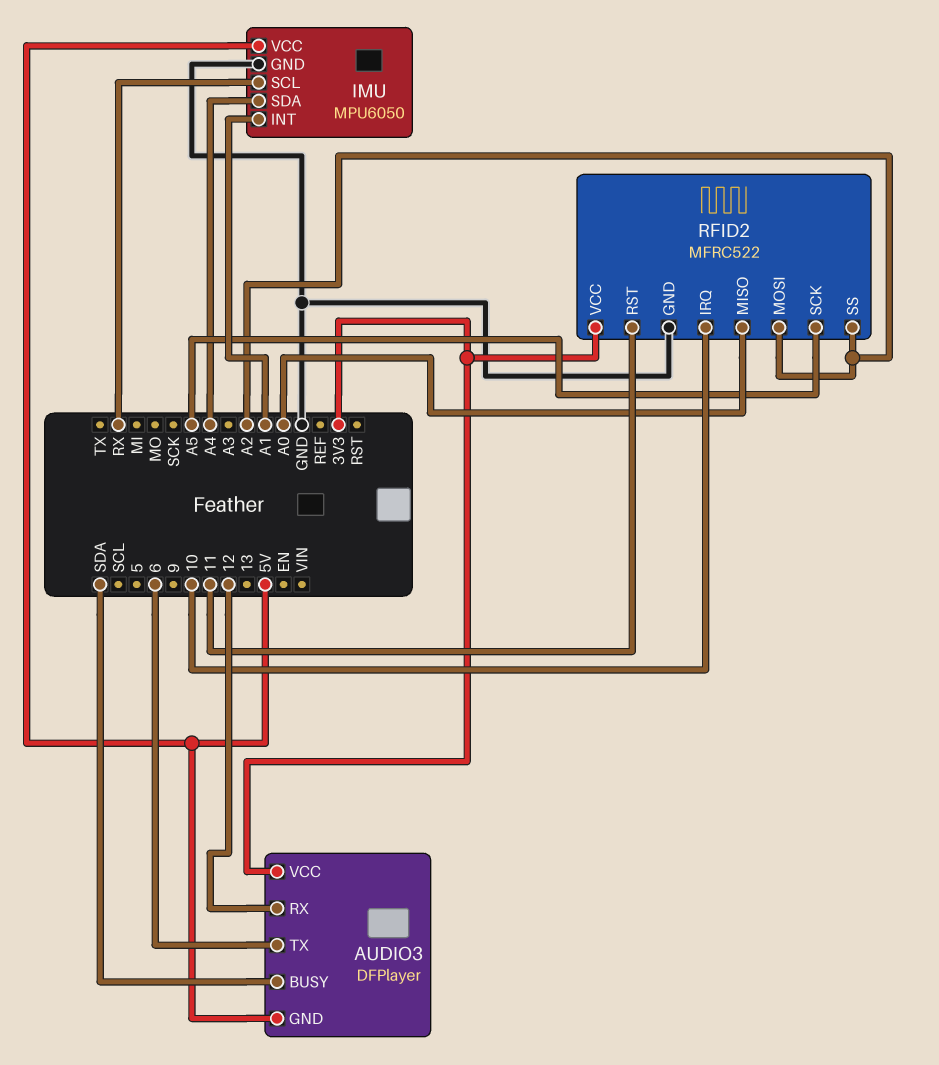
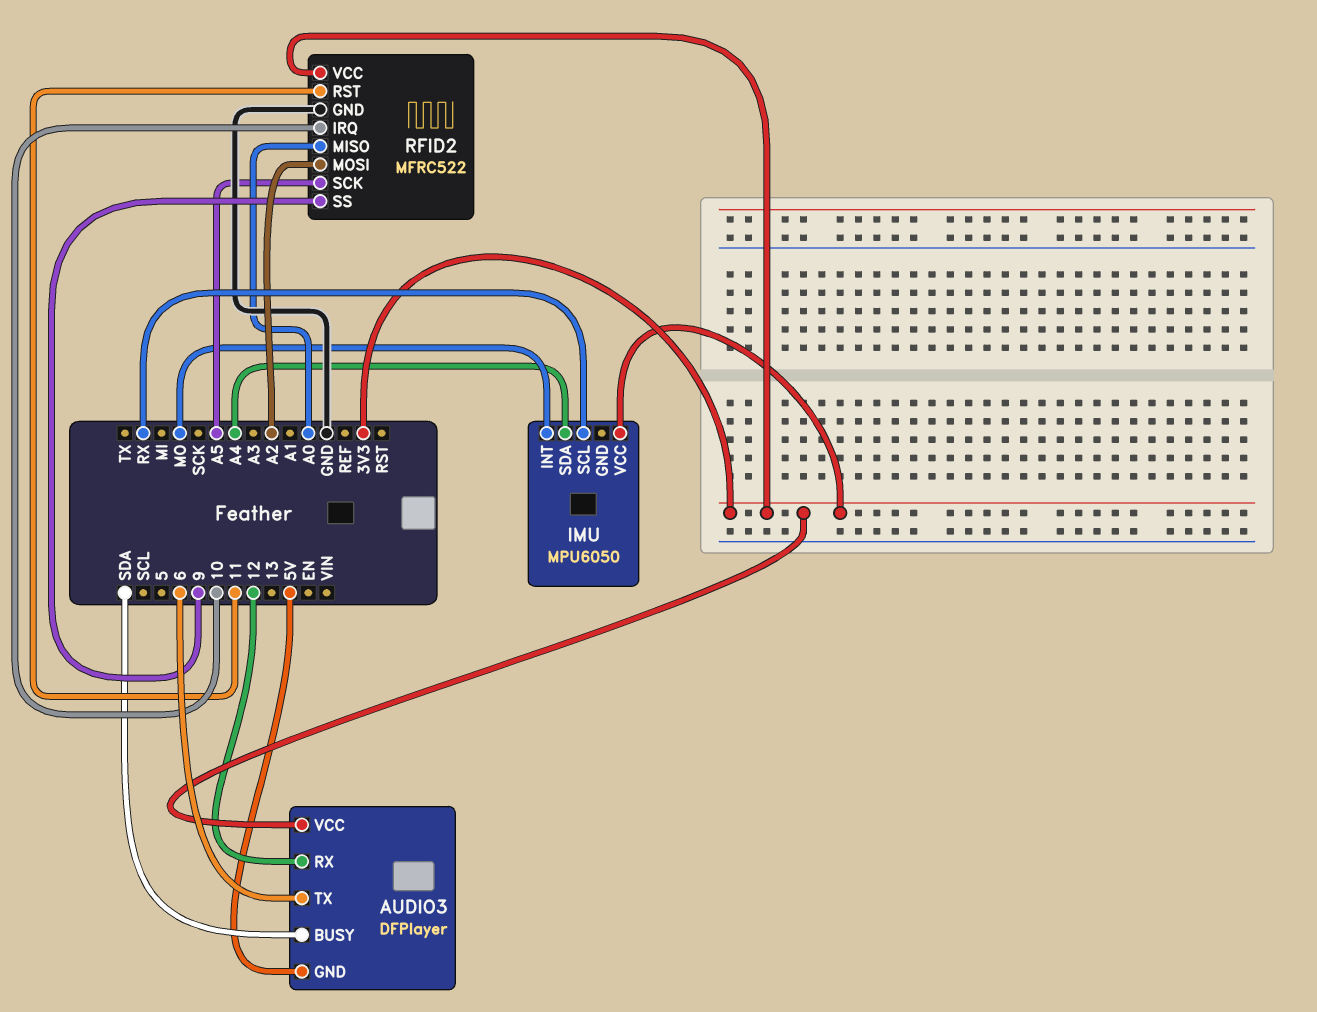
IMU pin GND: GND -> none
IMU pin INT: A1 -> MO
IMU pin VCC: 5V -> 3V3
RFID2 pin SS: A2 -> 9

